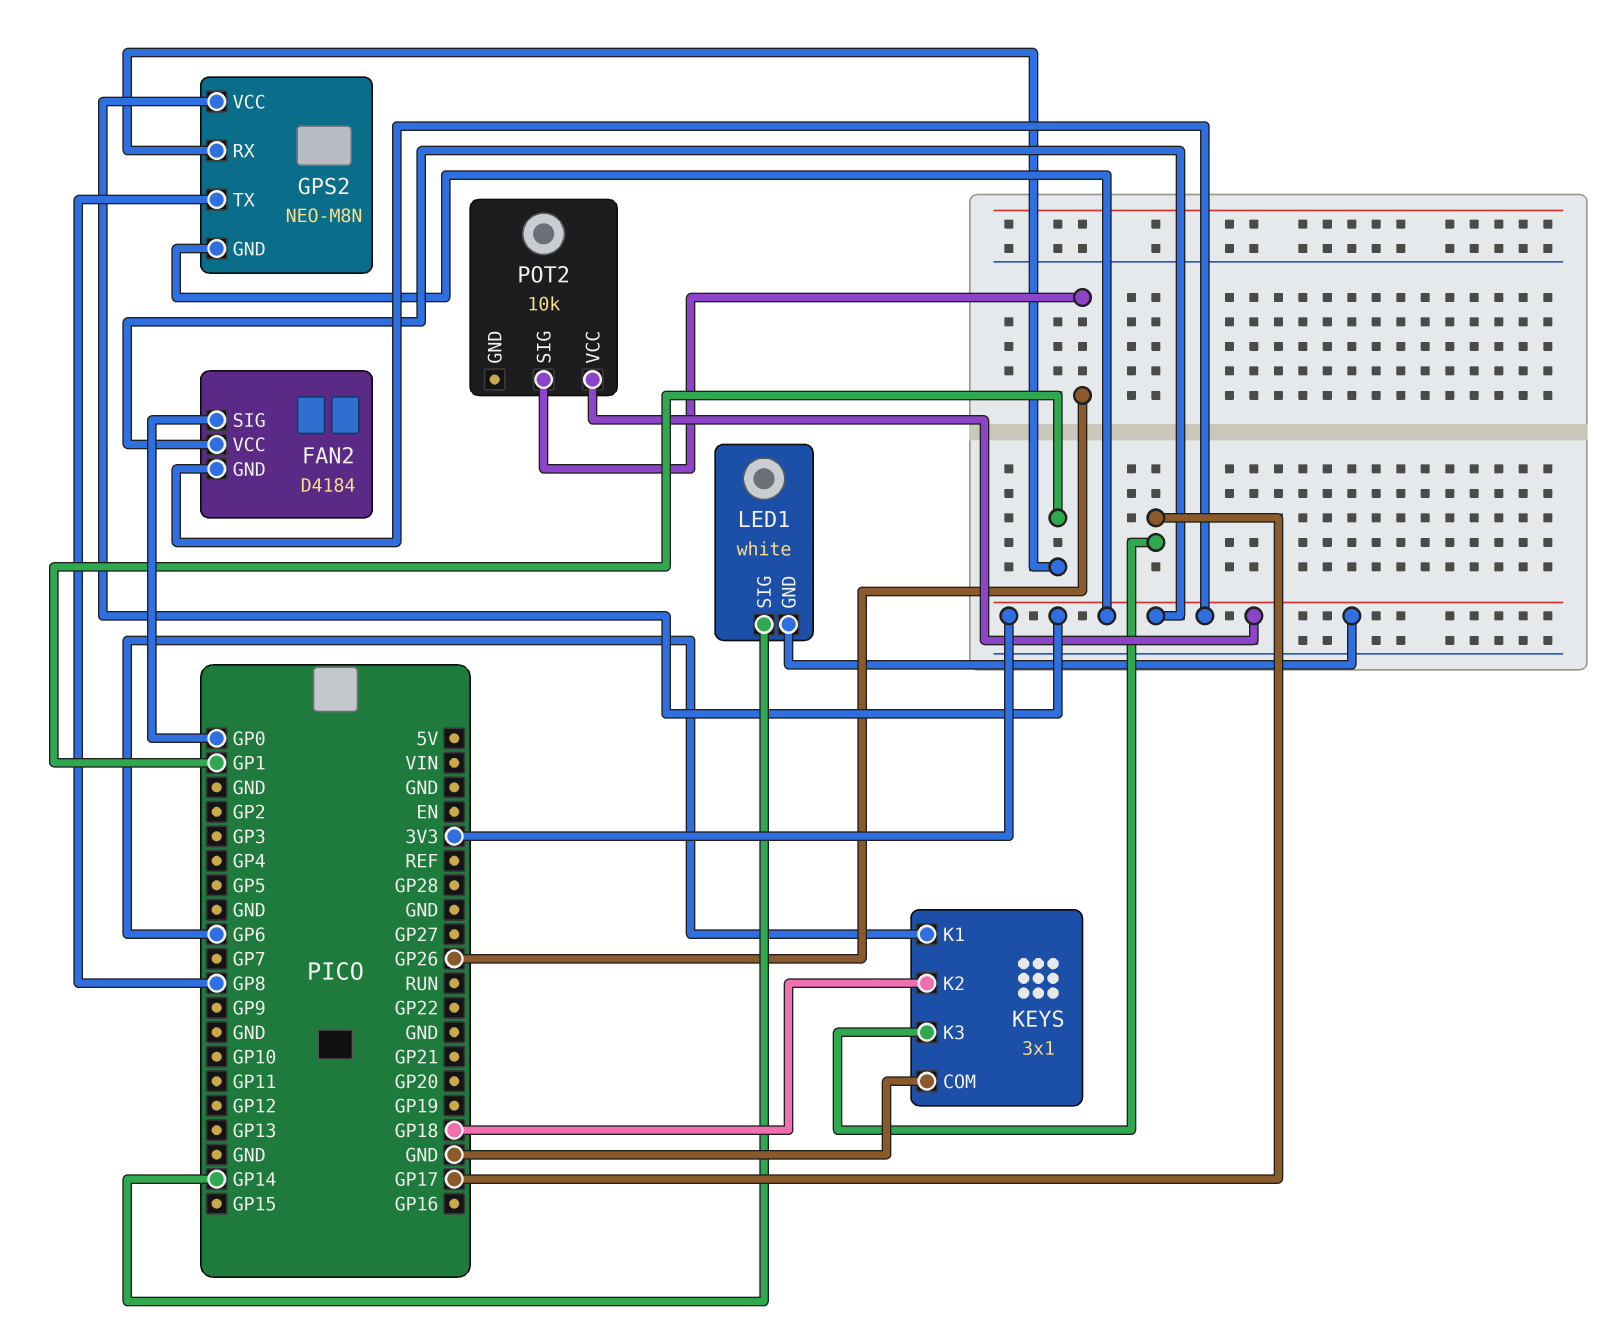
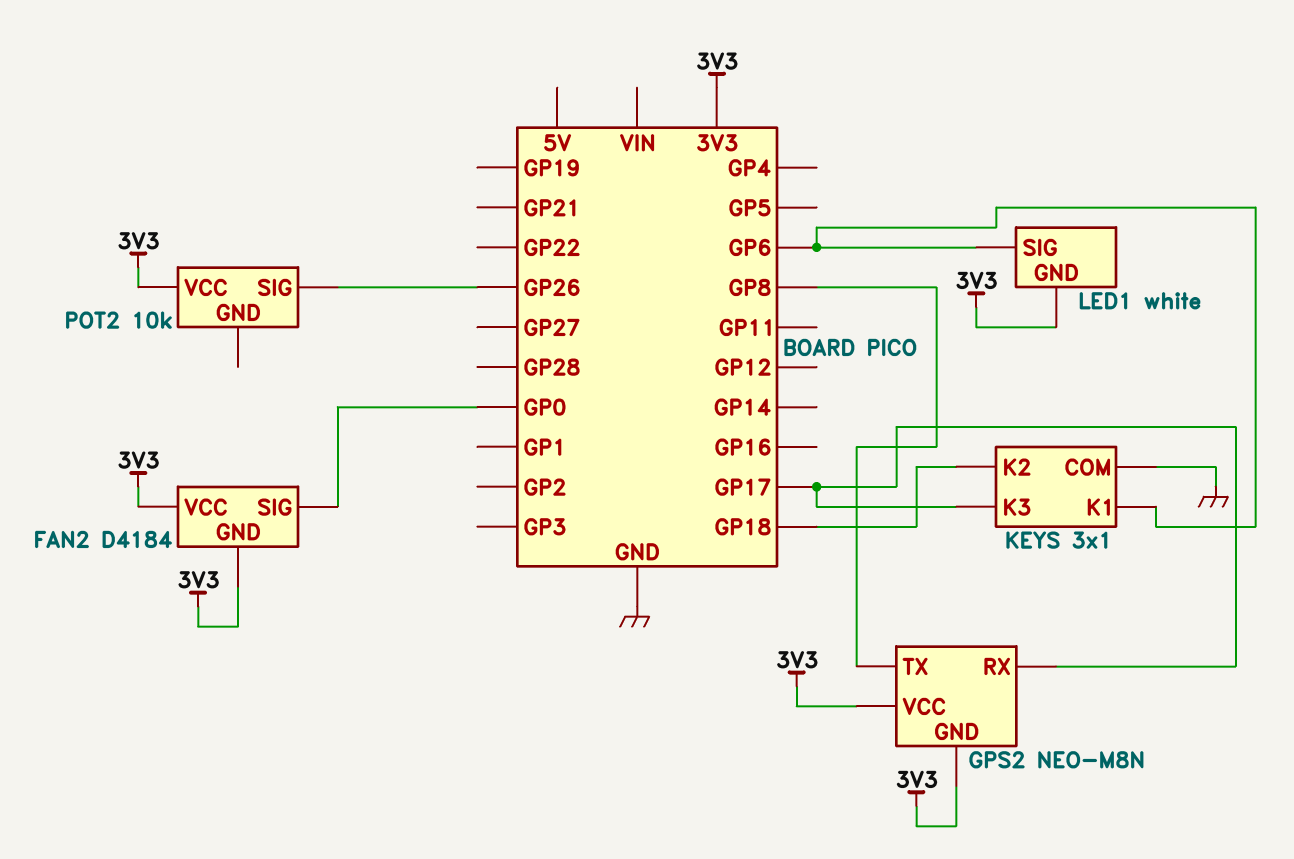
GPS2 pin RX: GP1 -> GP17
LED1 pin SIG: GP14 -> GP6

